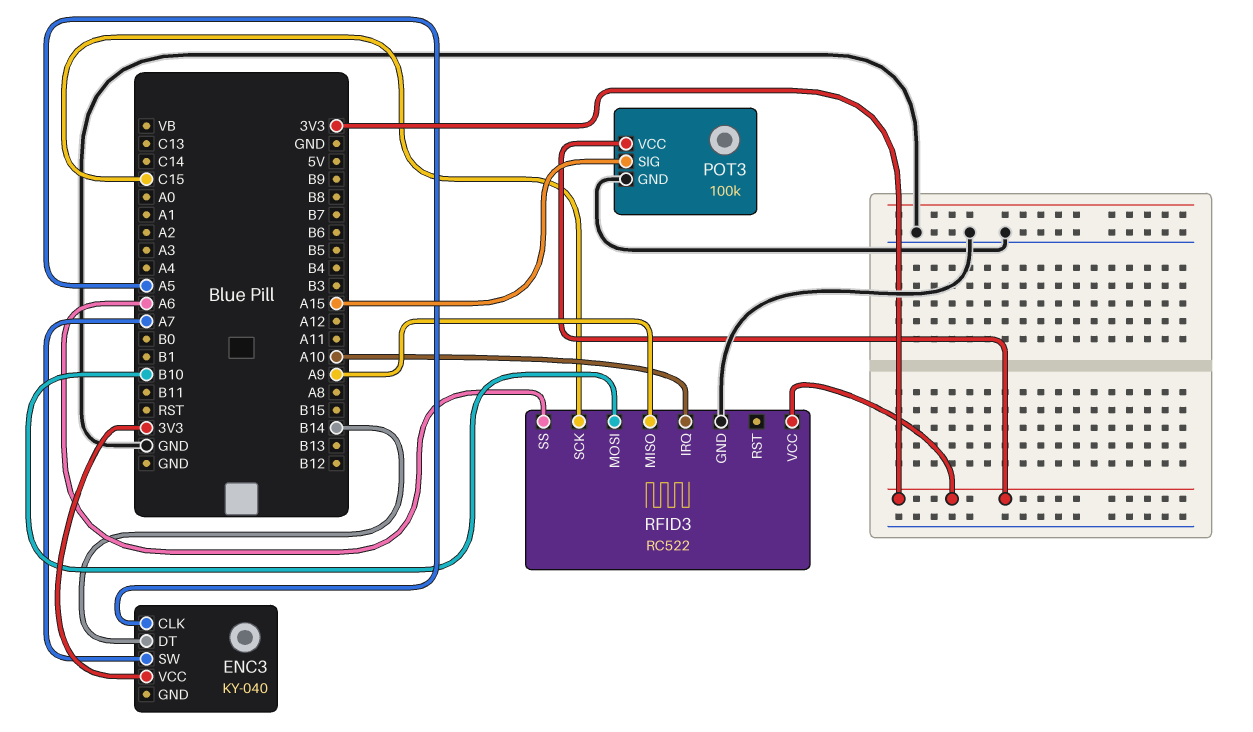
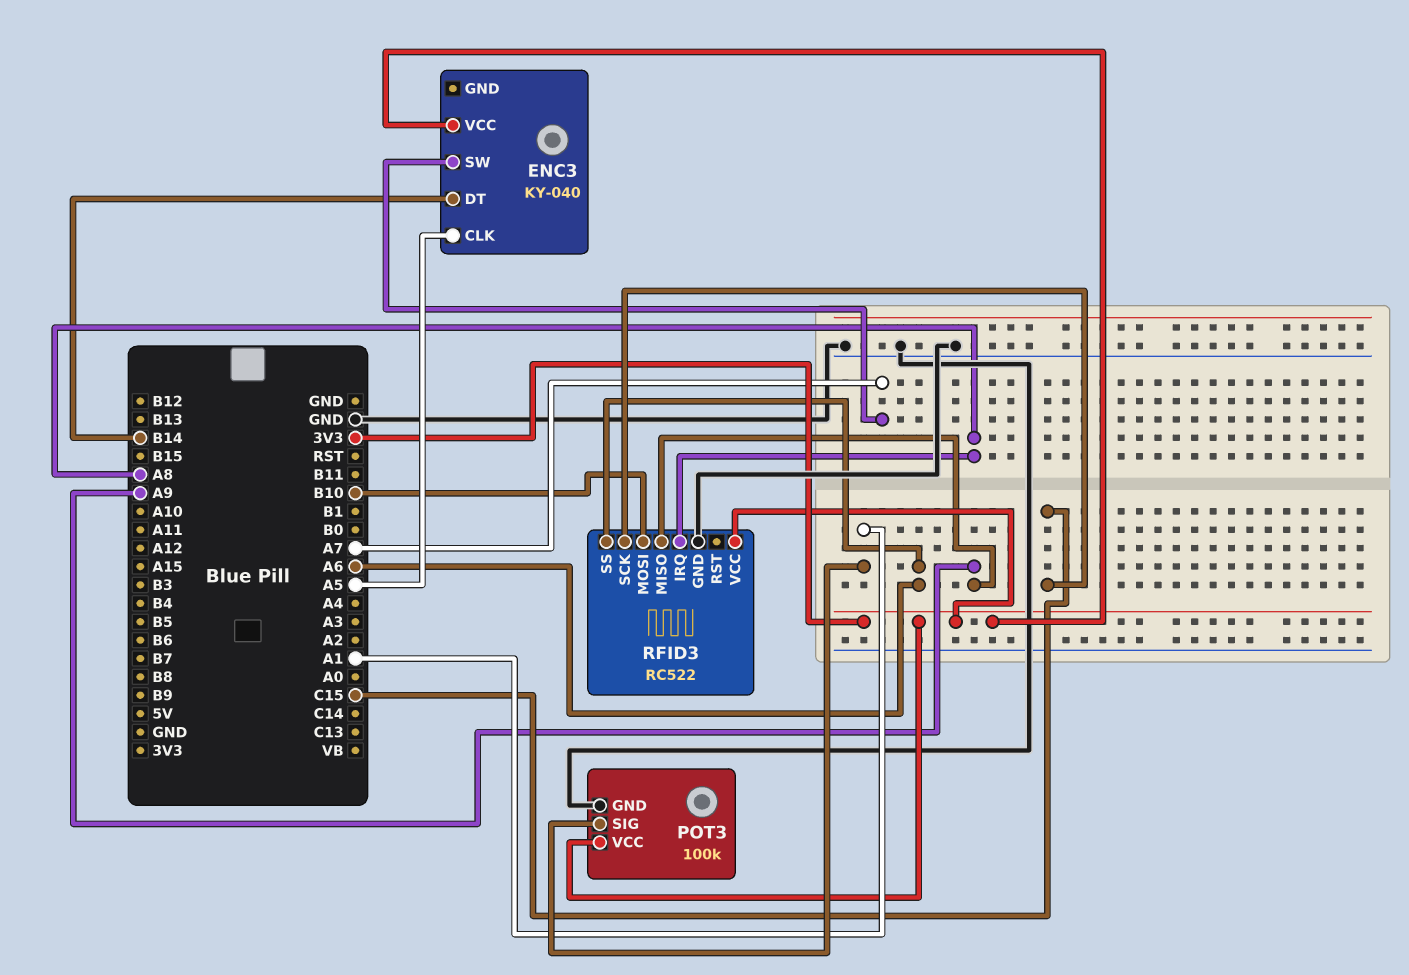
POT3 pin SIG: A15 -> A1
RFID3 pin IRQ: A10 -> A8

